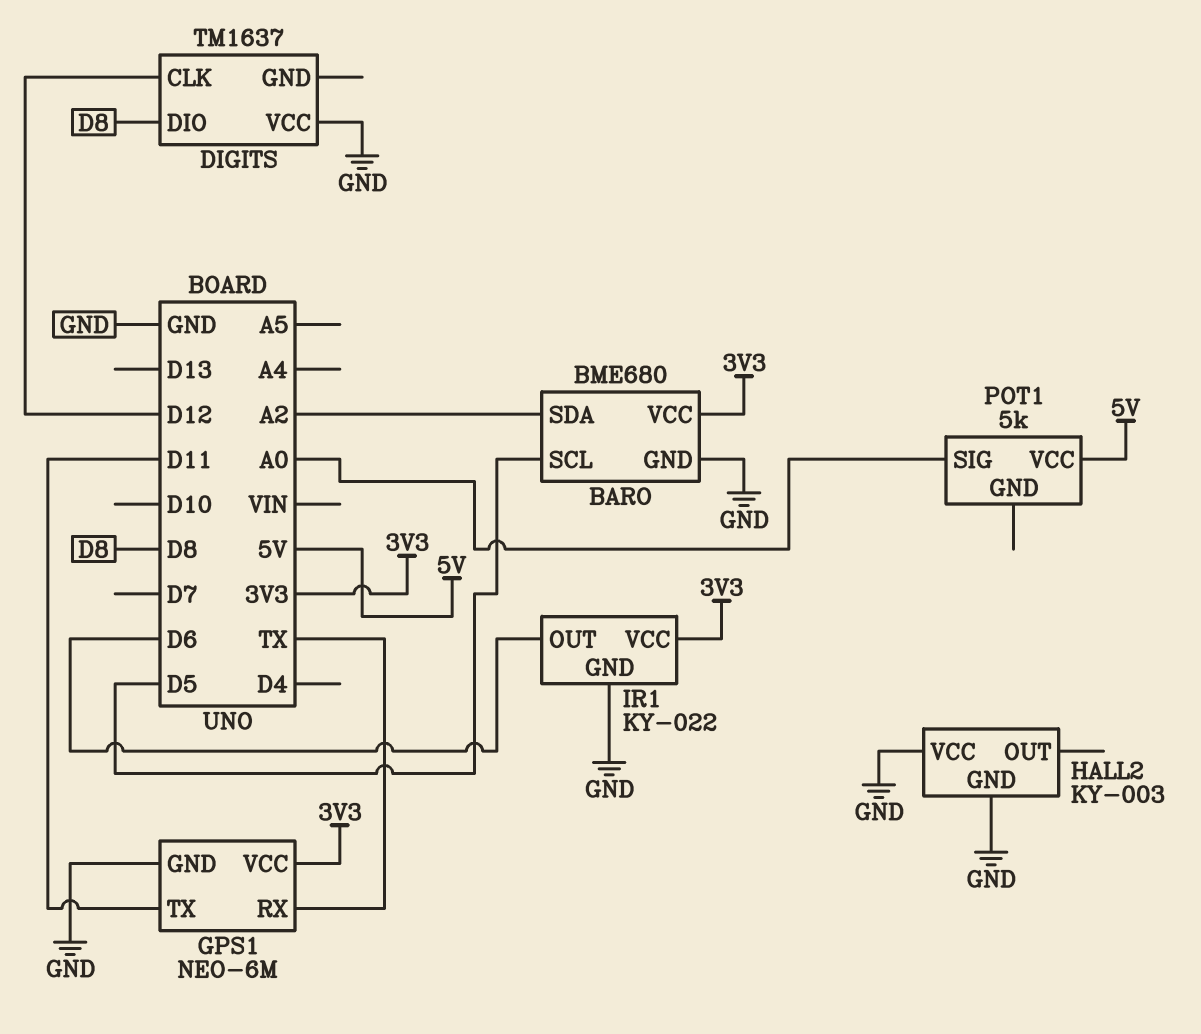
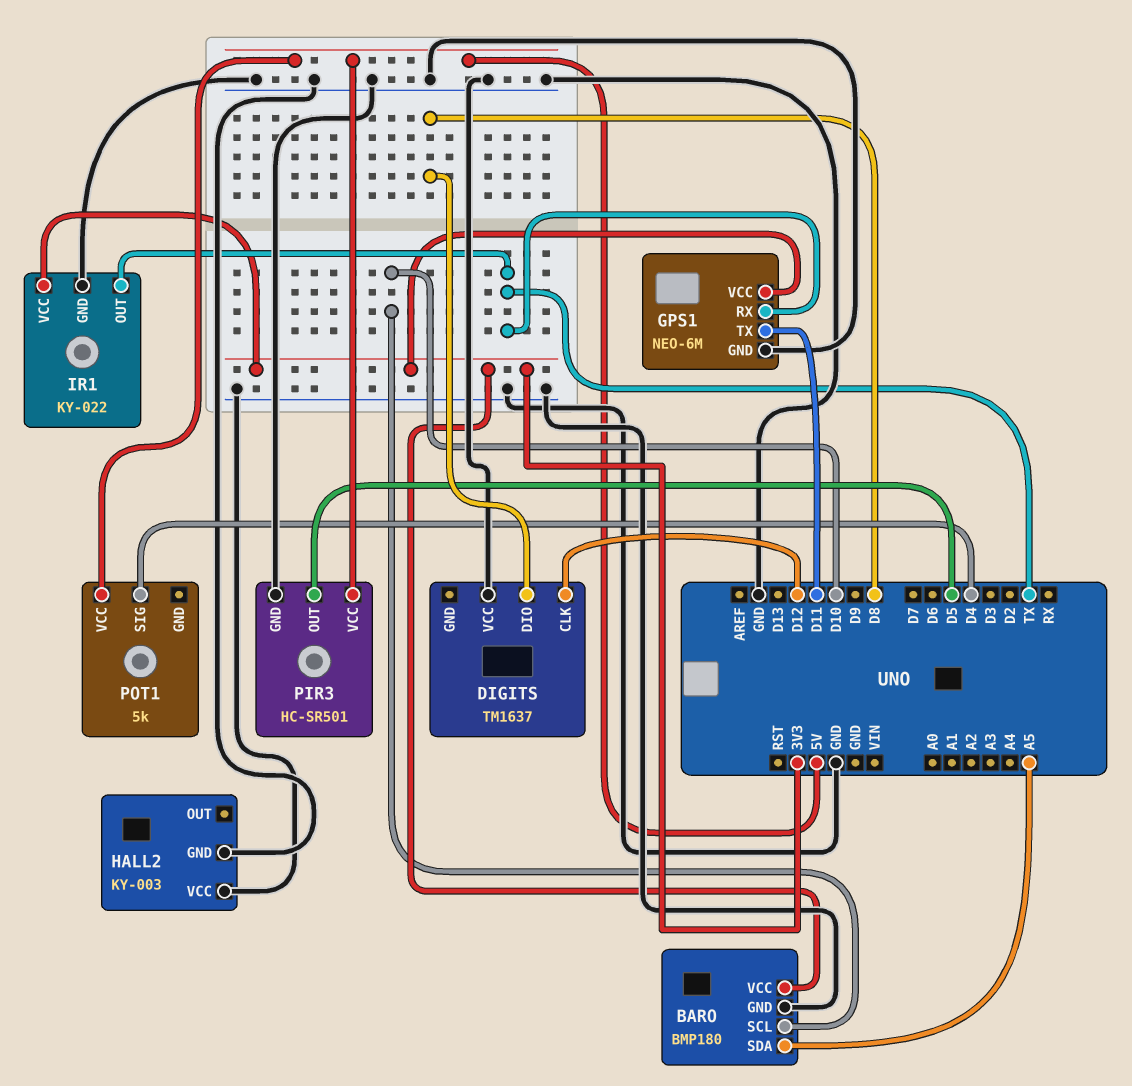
BARO: BME680 -> BMP180
BARO pin SCL: D5 -> D10
BARO pin SDA: A2 -> A5
IR1 pin OUT: D6 -> TX
PIR3: none -> HC-SR501
PIR3 pin GND: none -> GND
PIR3 pin OUT: none -> D5
PIR3 pin VCC: none -> 5V
POT1 pin SIG: A0 -> D4

